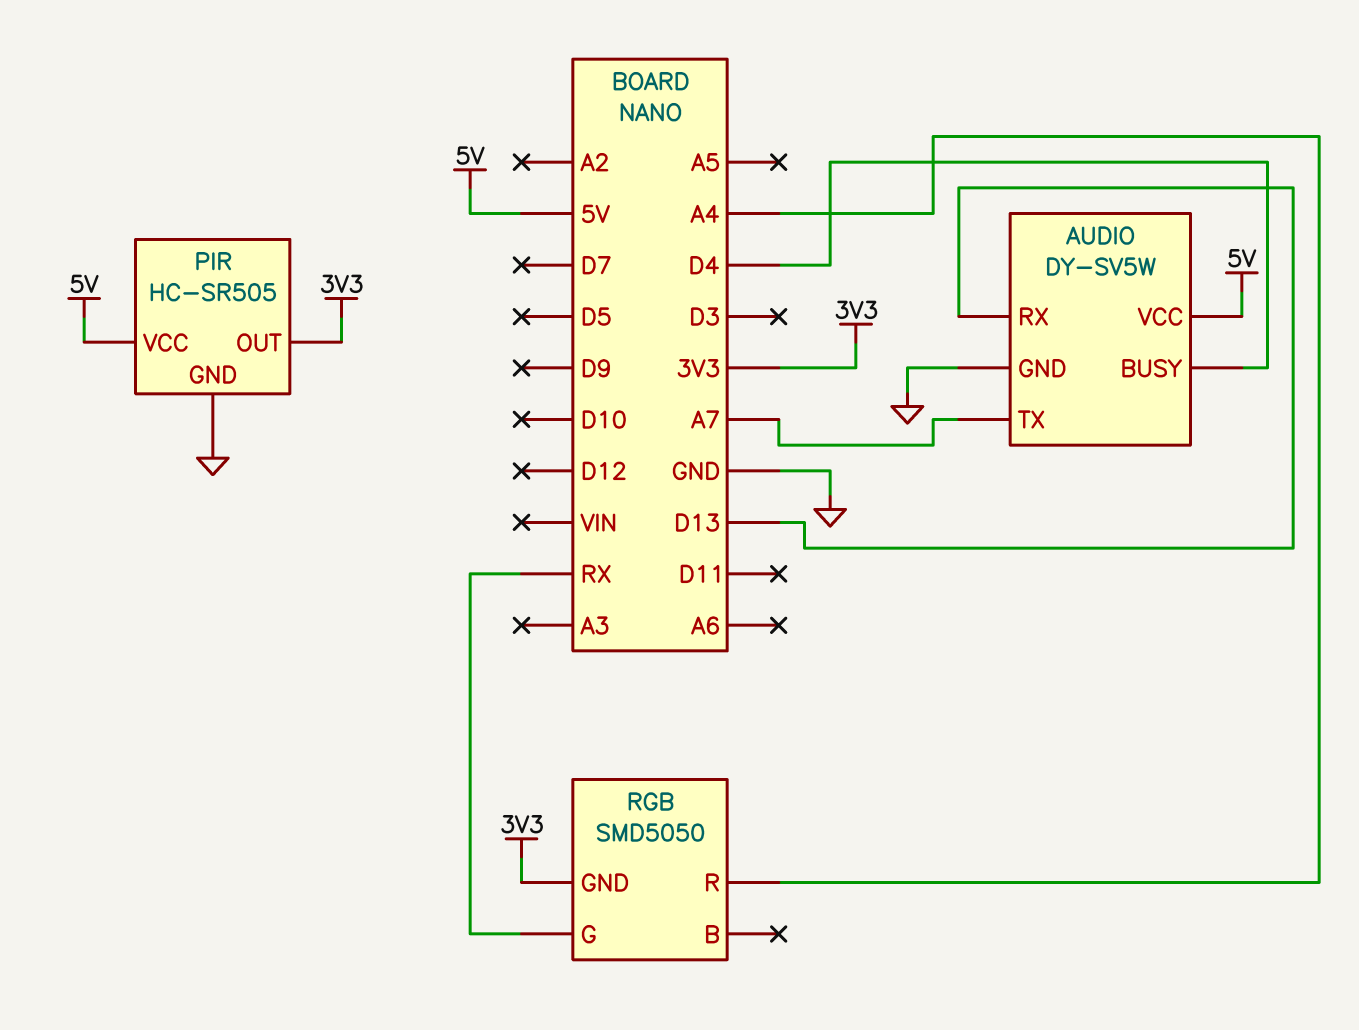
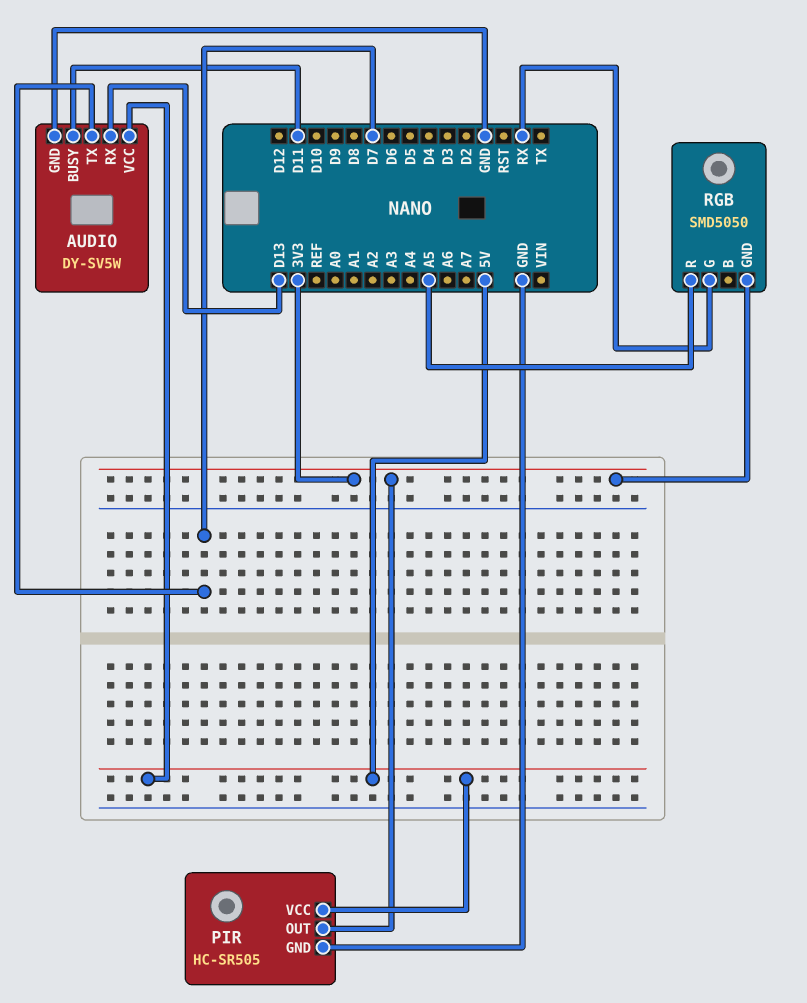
AUDIO pin BUSY: D4 -> D11
AUDIO pin TX: A7 -> D7
RGB pin R: A4 -> A5

